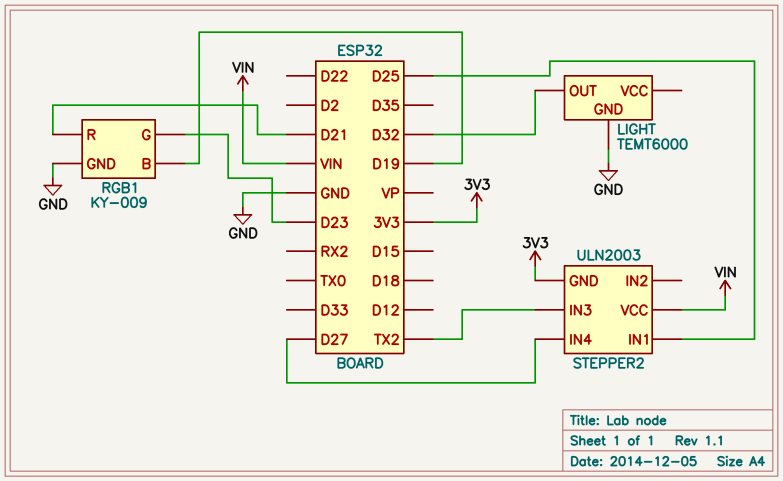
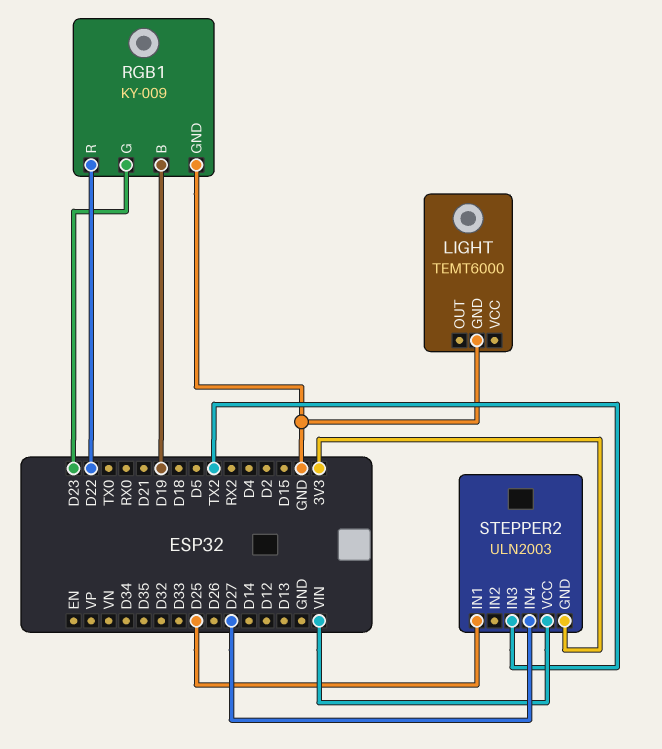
LIGHT pin OUT: D32 -> none
RGB1 pin R: D21 -> D22

